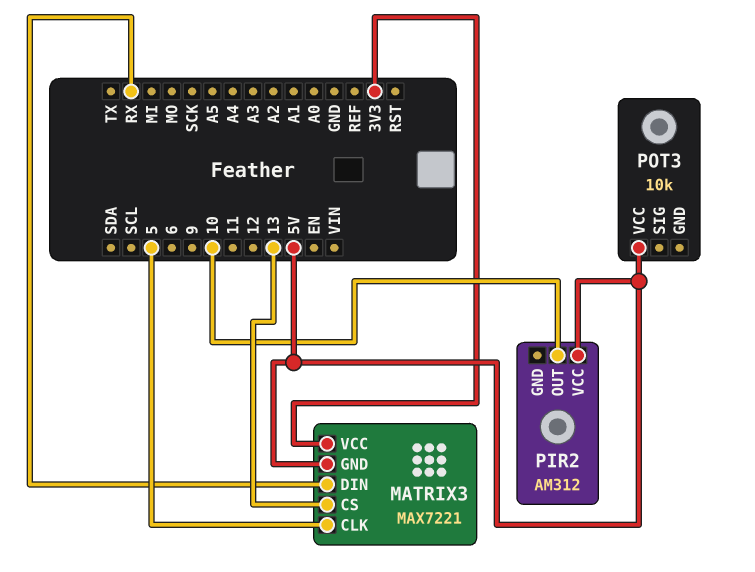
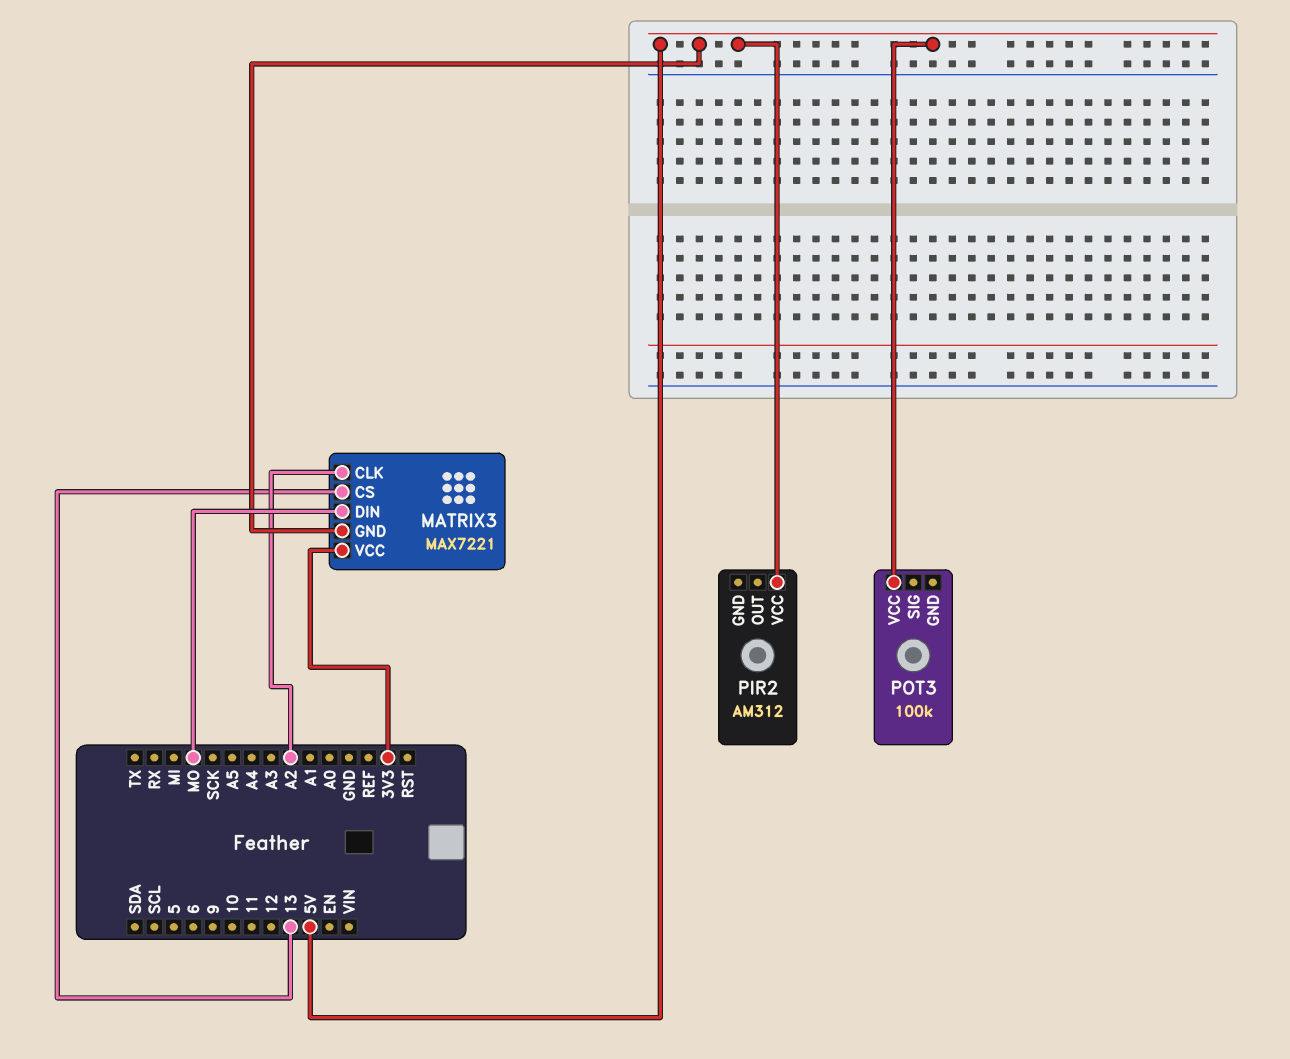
MATRIX3 pin CLK: 5 -> A2
MATRIX3 pin DIN: RX -> MO
PIR2 pin OUT: 10 -> none
POT3: 10k -> 100k

